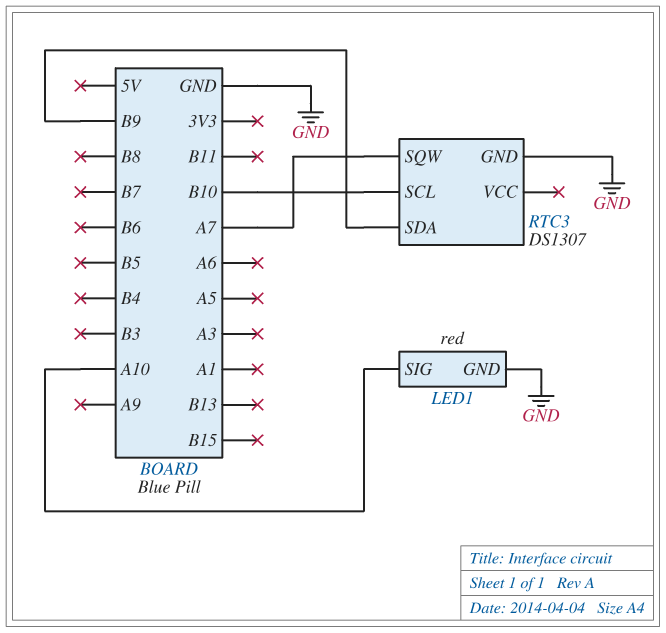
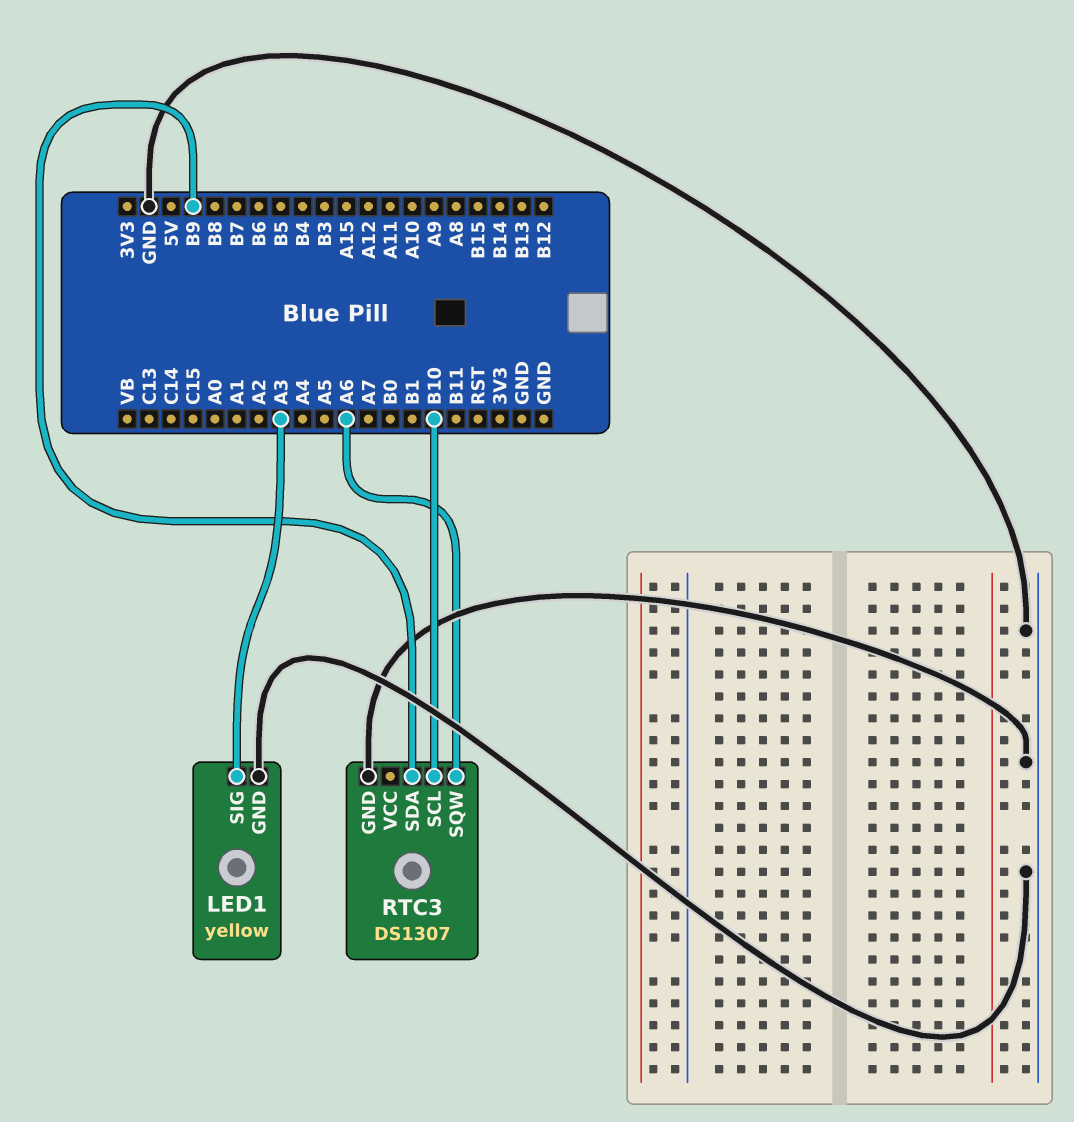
LED1: red -> yellow
LED1 pin SIG: A10 -> A3
RTC3 pin SQW: A7 -> A6

